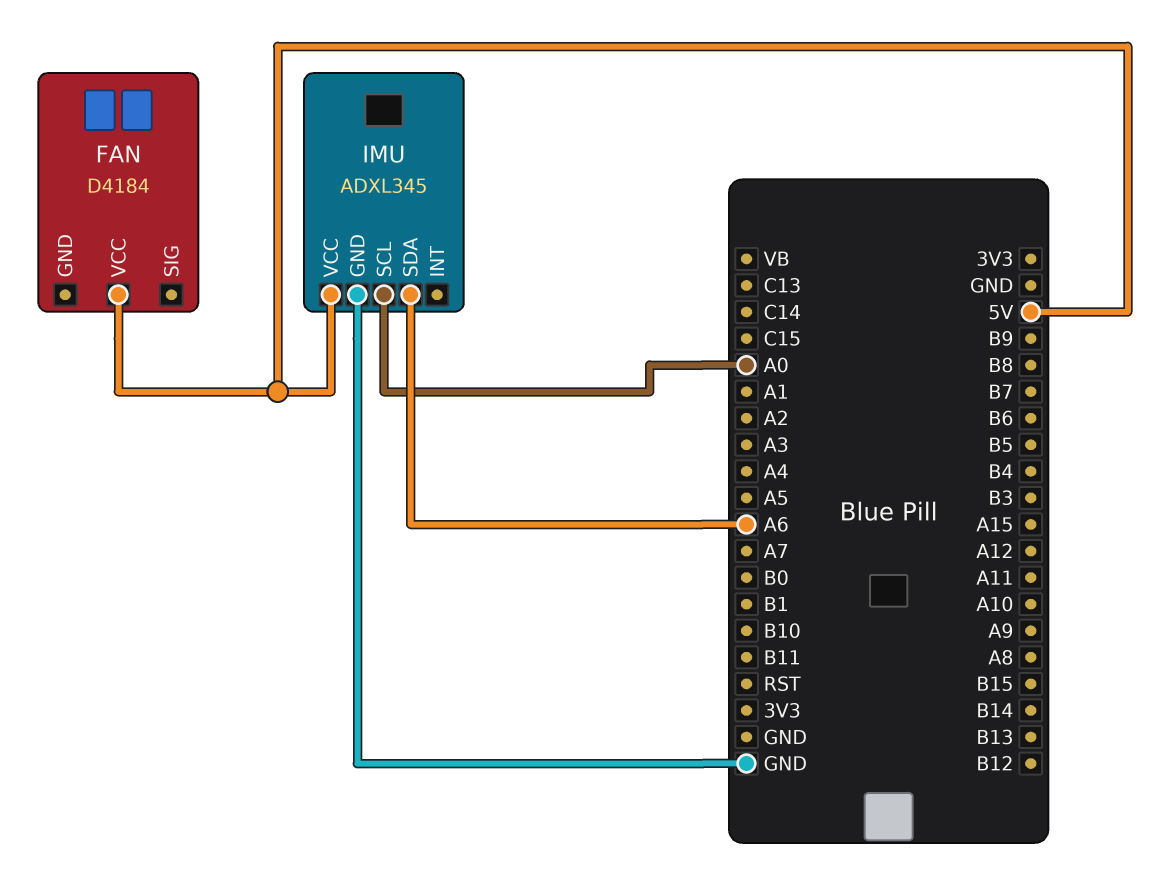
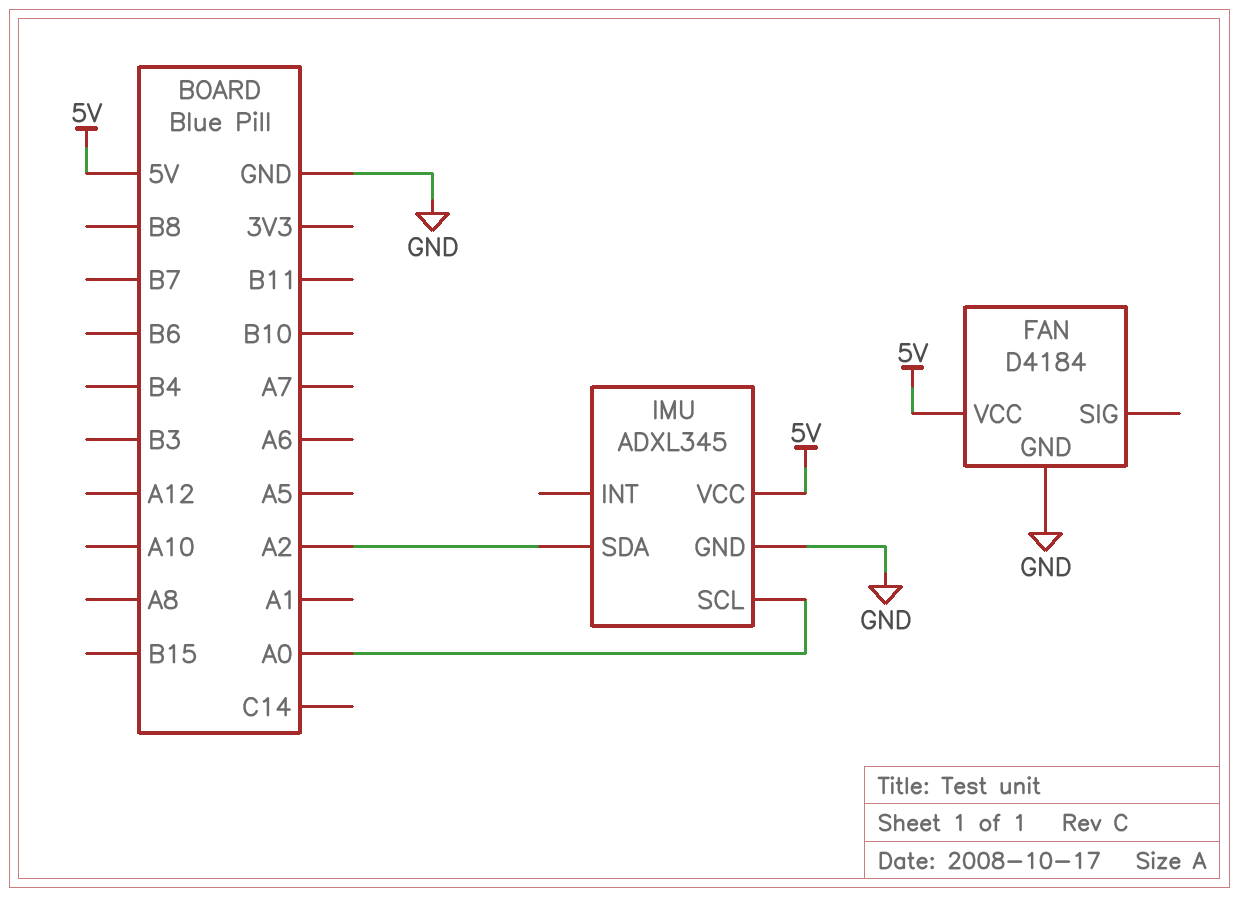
FAN pin GND: none -> GND
IMU pin SDA: A6 -> A2

